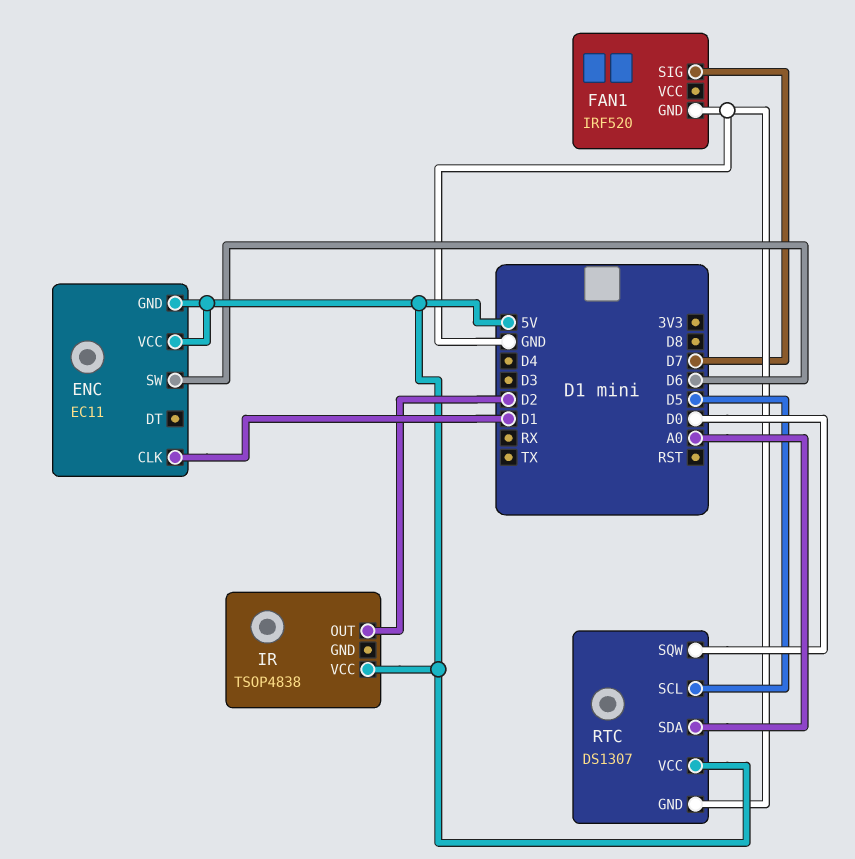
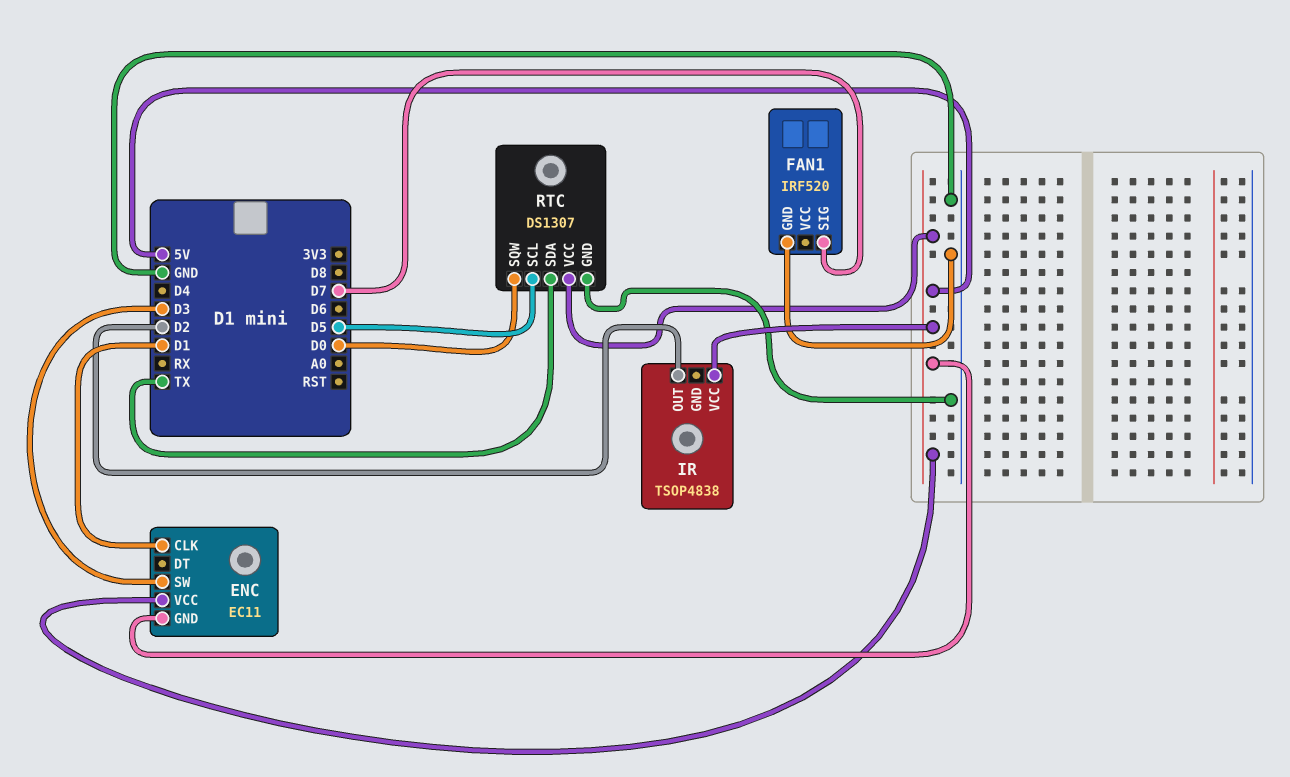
ENC pin SW: D6 -> D3
RTC pin SDA: A0 -> TX

